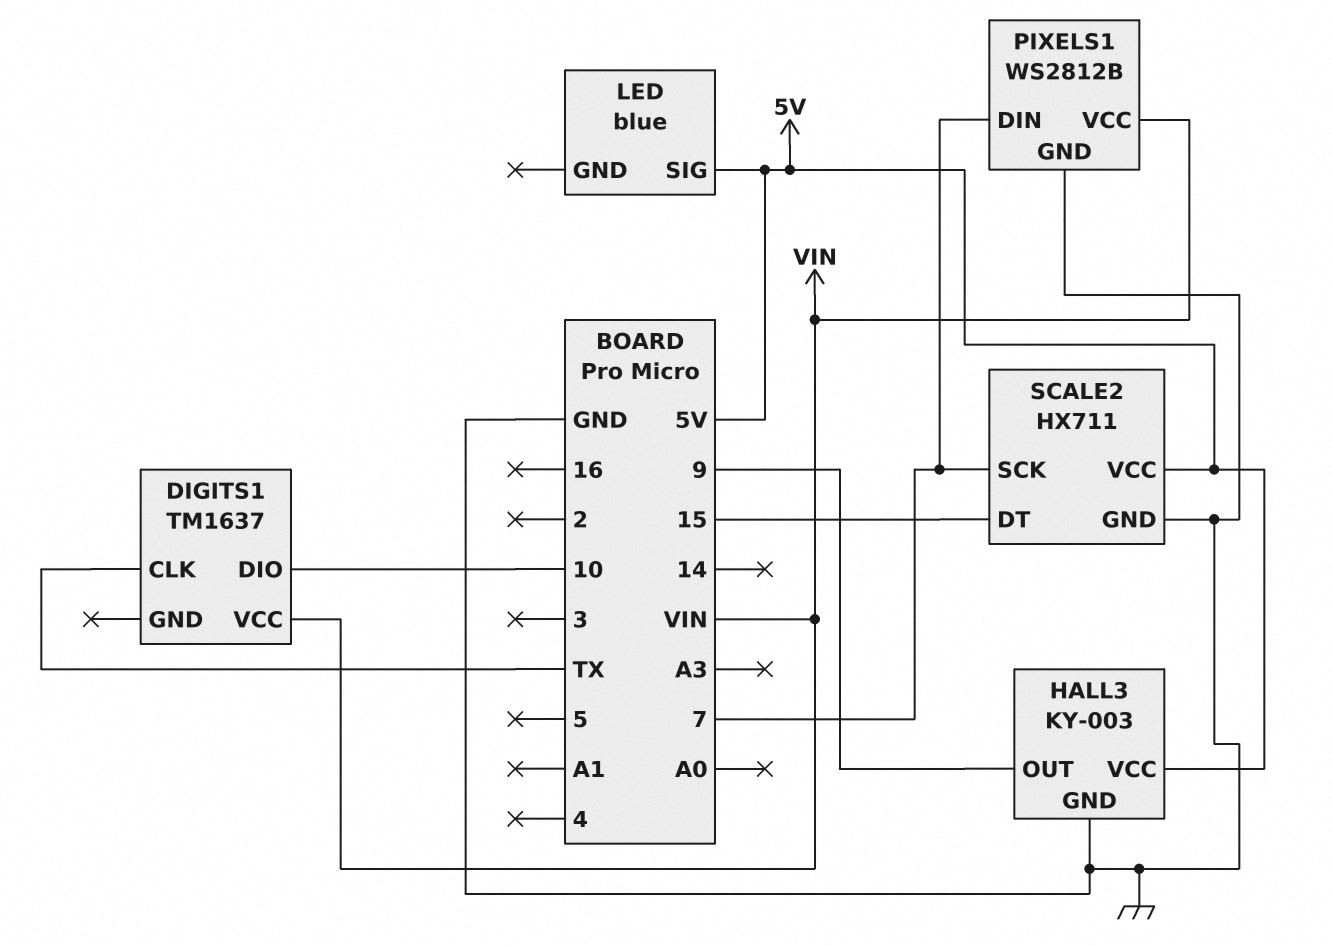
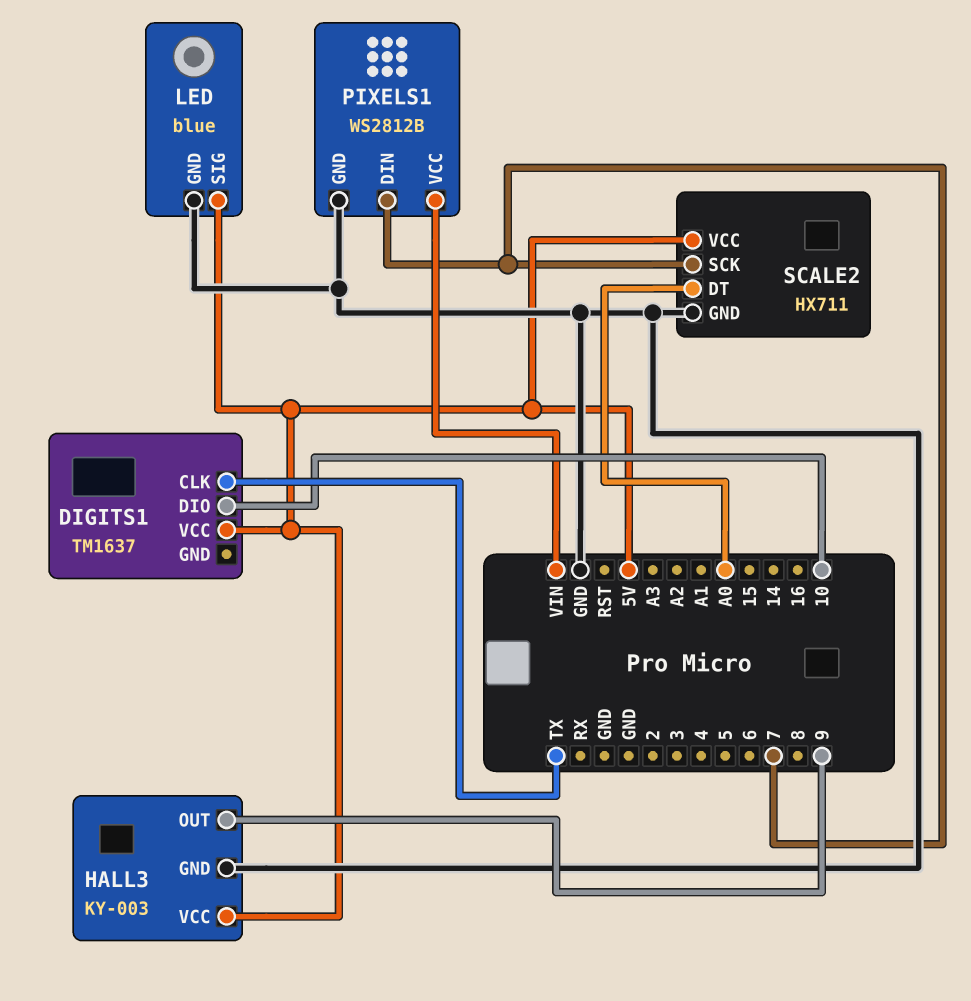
DIGITS1 pin VCC: VIN -> 5V
LED pin GND: none -> GND
SCALE2 pin DT: 15 -> A0

